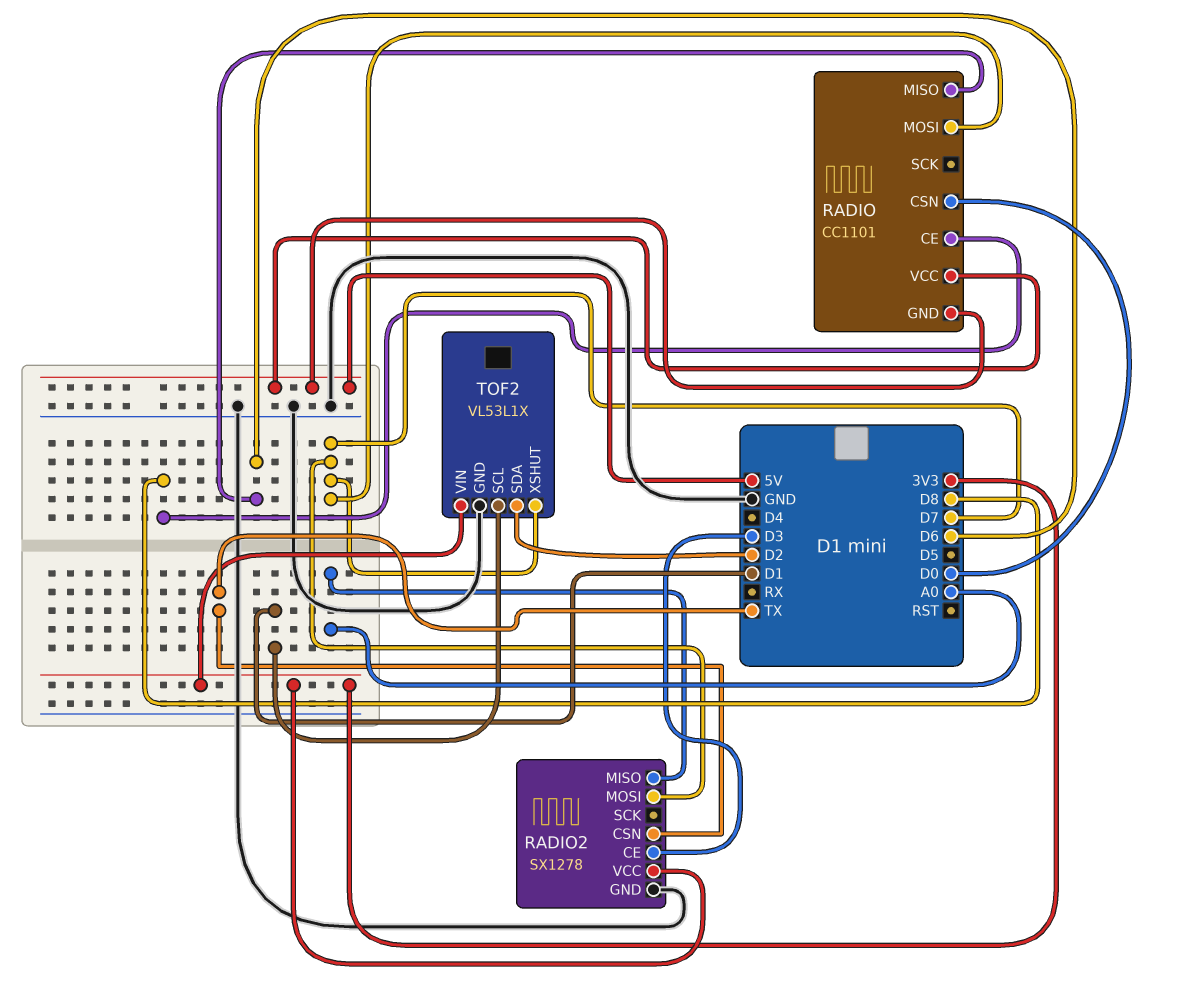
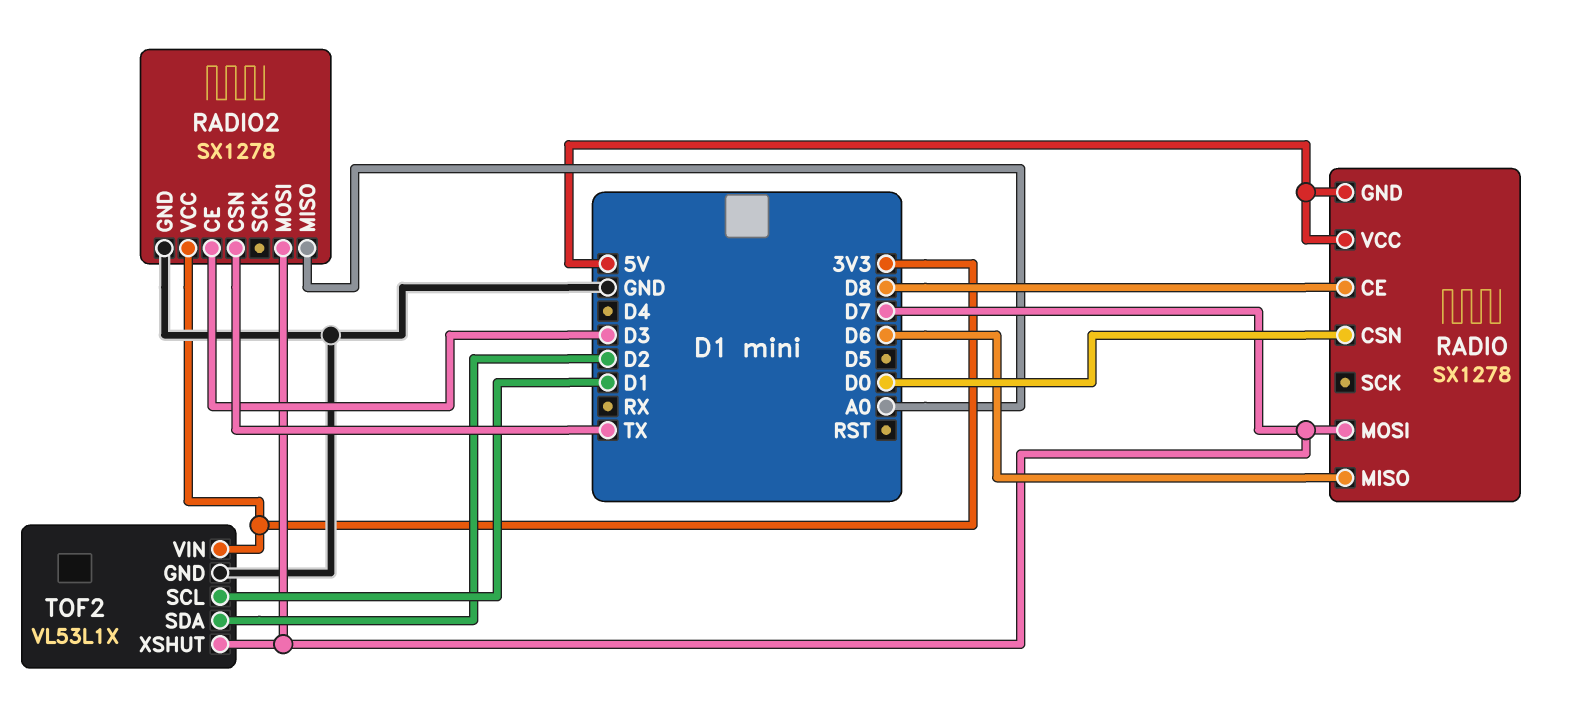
RADIO: CC1101 -> SX1278

